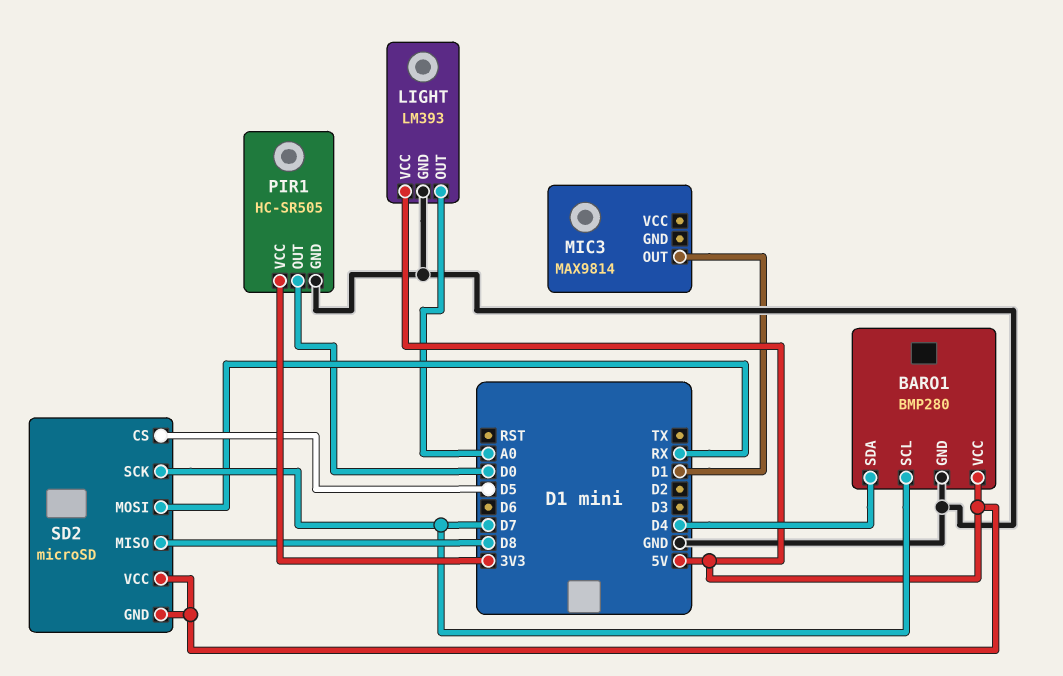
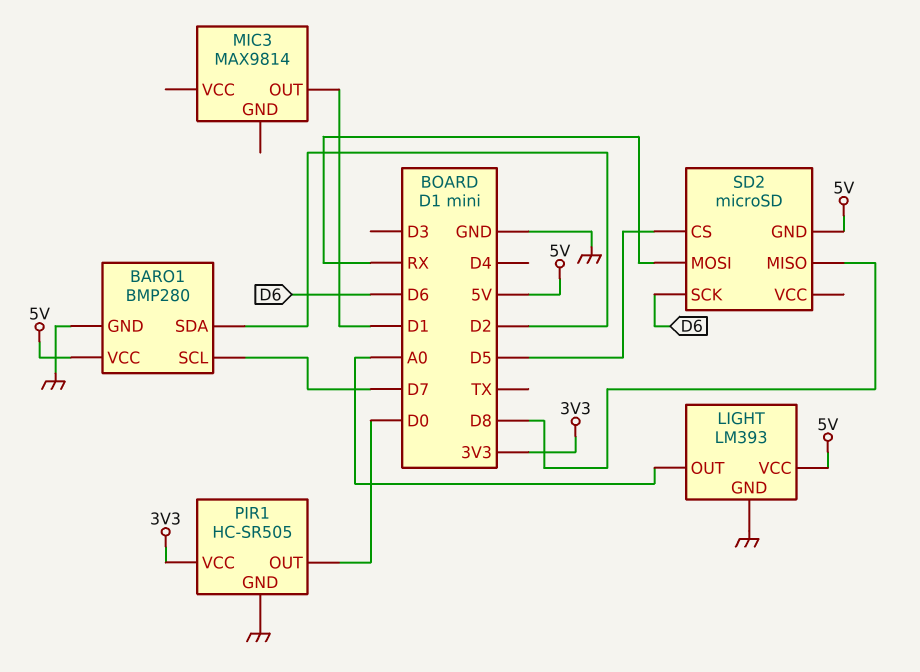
BARO1 pin SDA: D4 -> D2
SD2 pin SCK: D7 -> D6
SD2 pin VCC: 5V -> none

